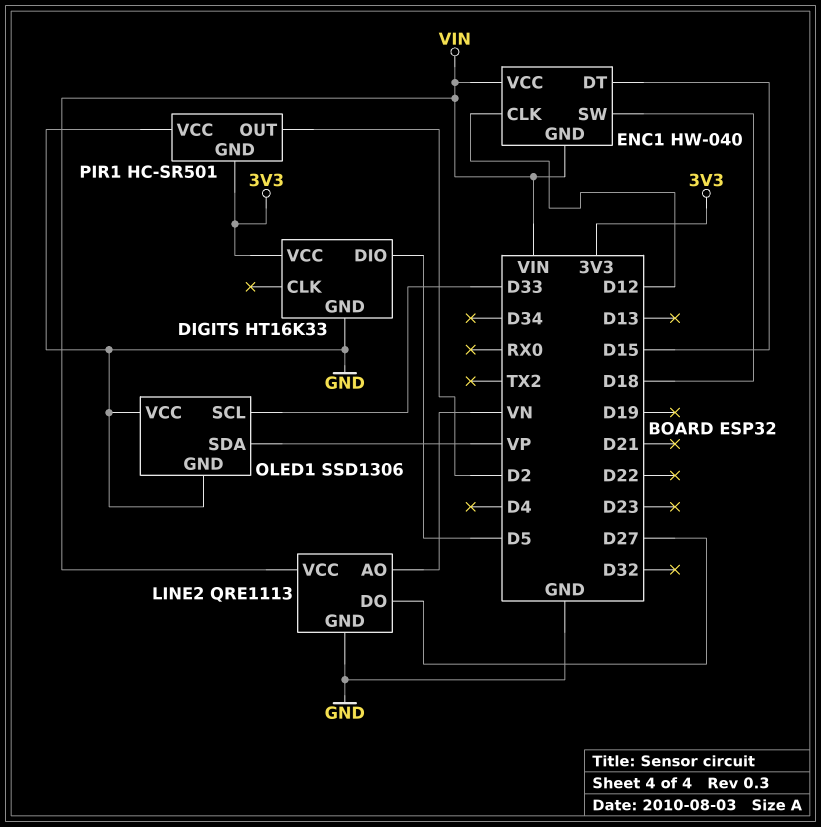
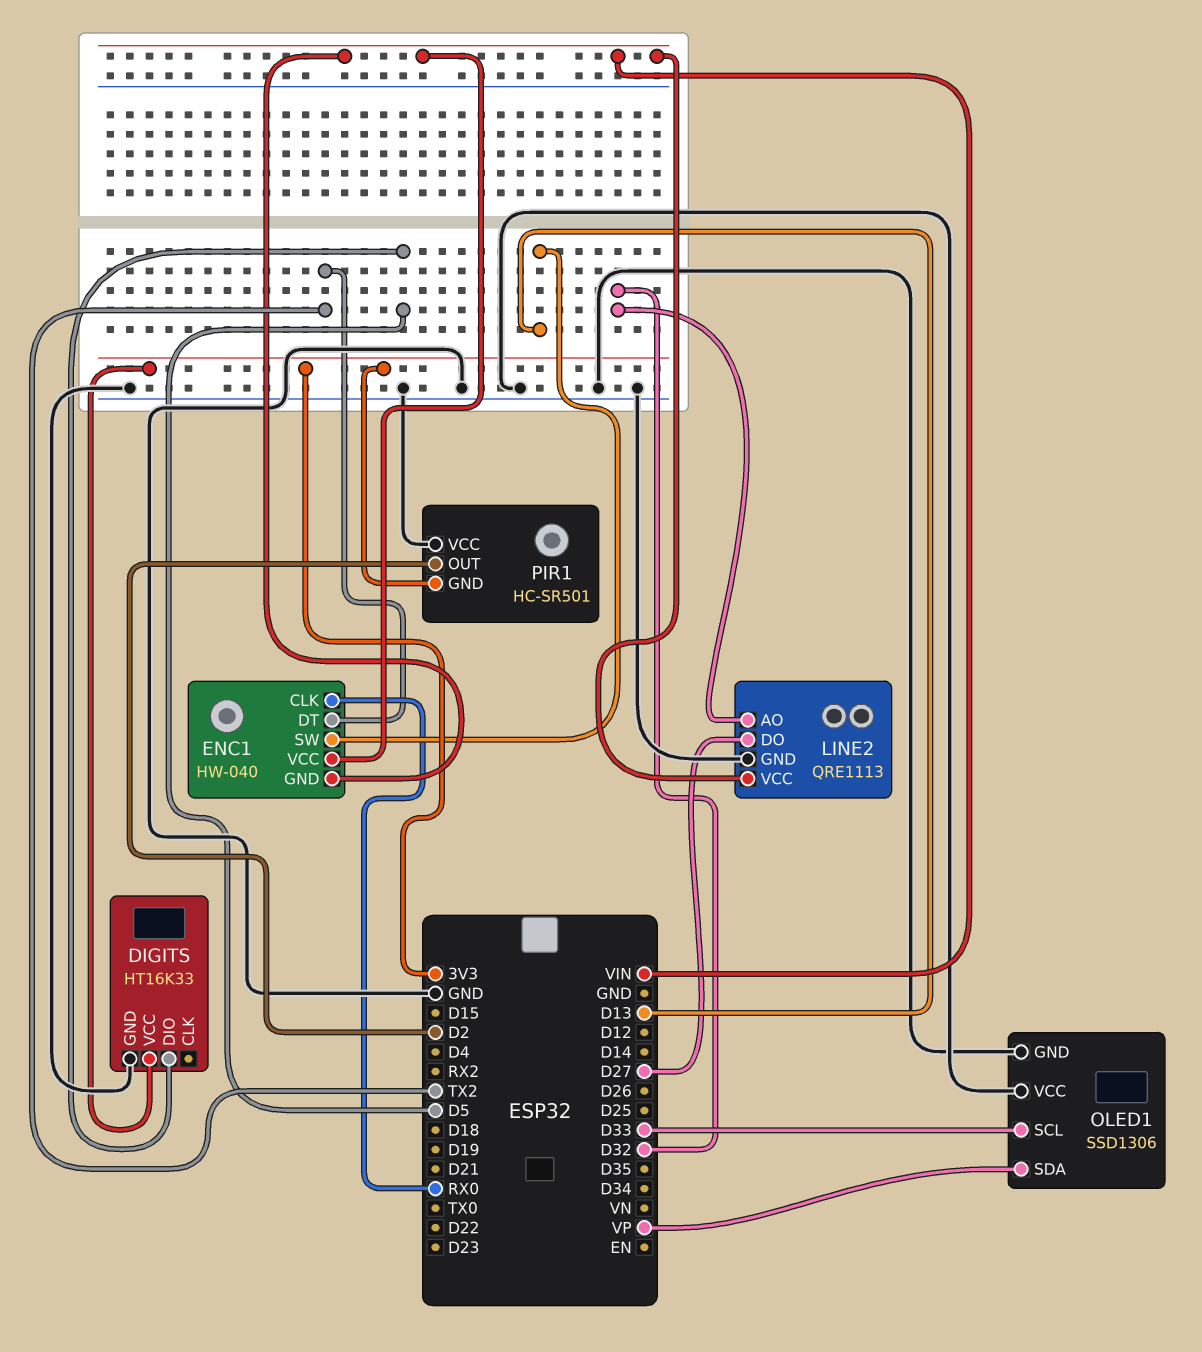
ENC1 pin CLK: D12 -> RX0
ENC1 pin DT: D15 -> TX2
ENC1 pin SW: D18 -> D13
LINE2 pin AO: VN -> D32

